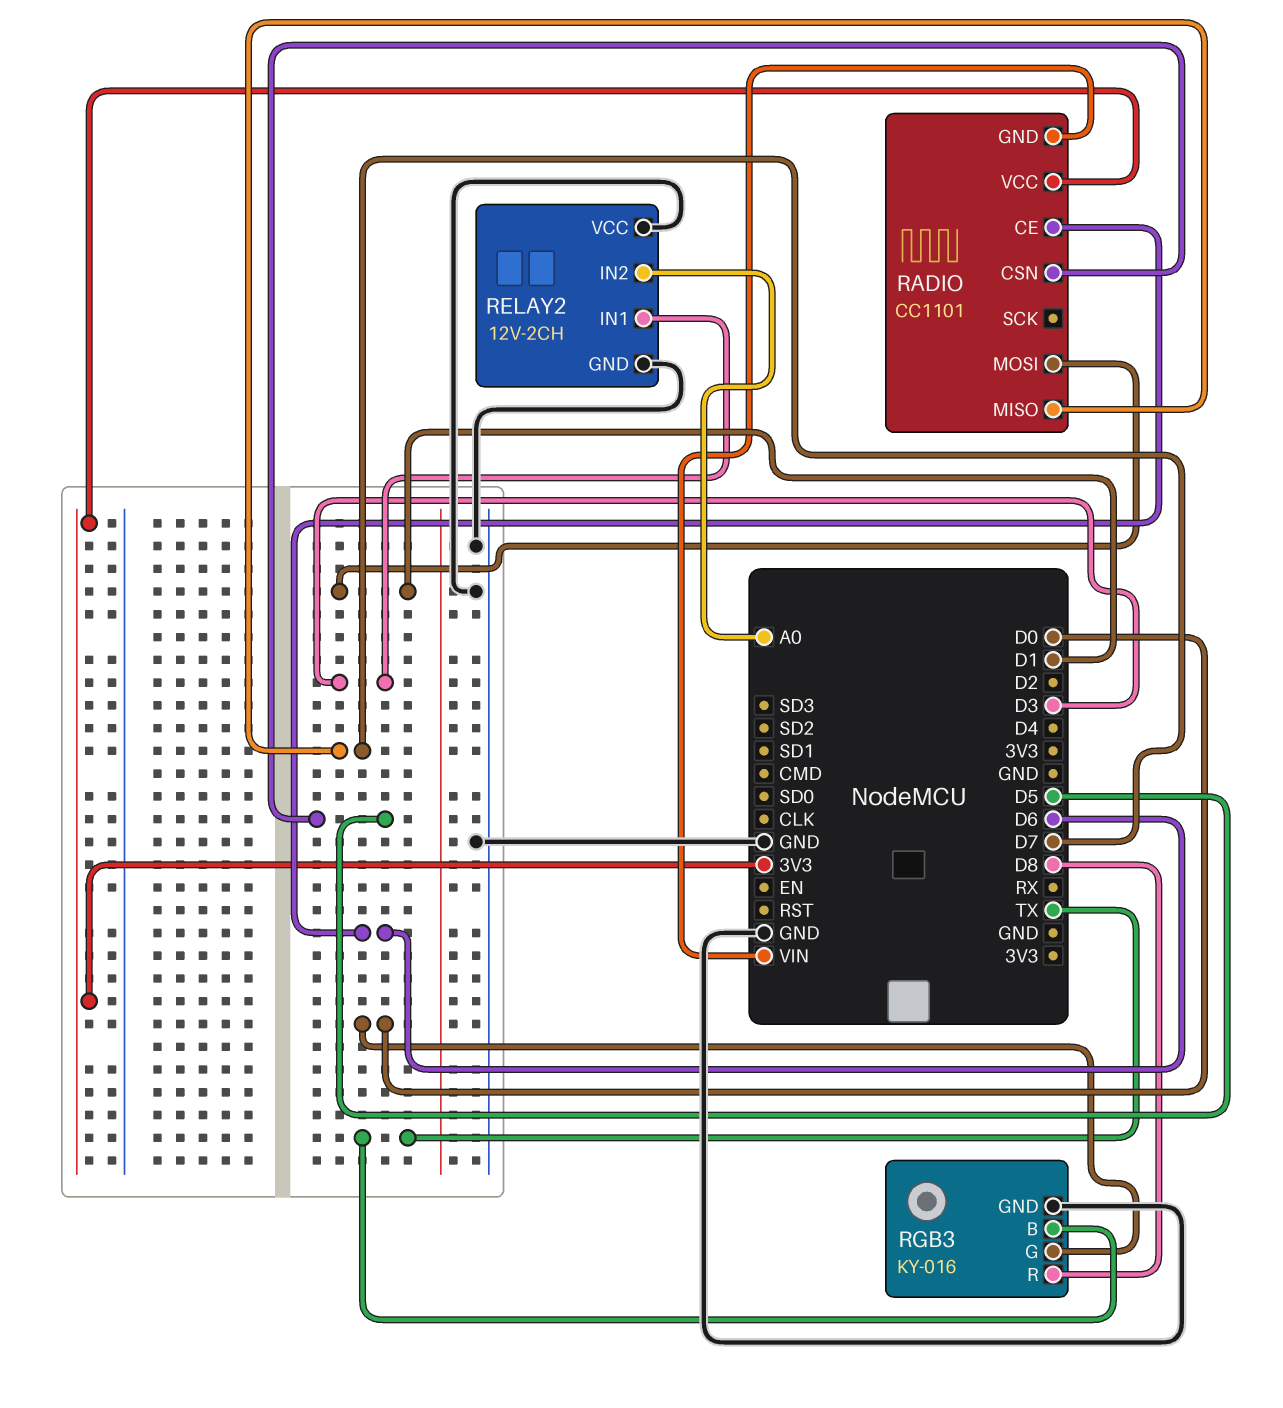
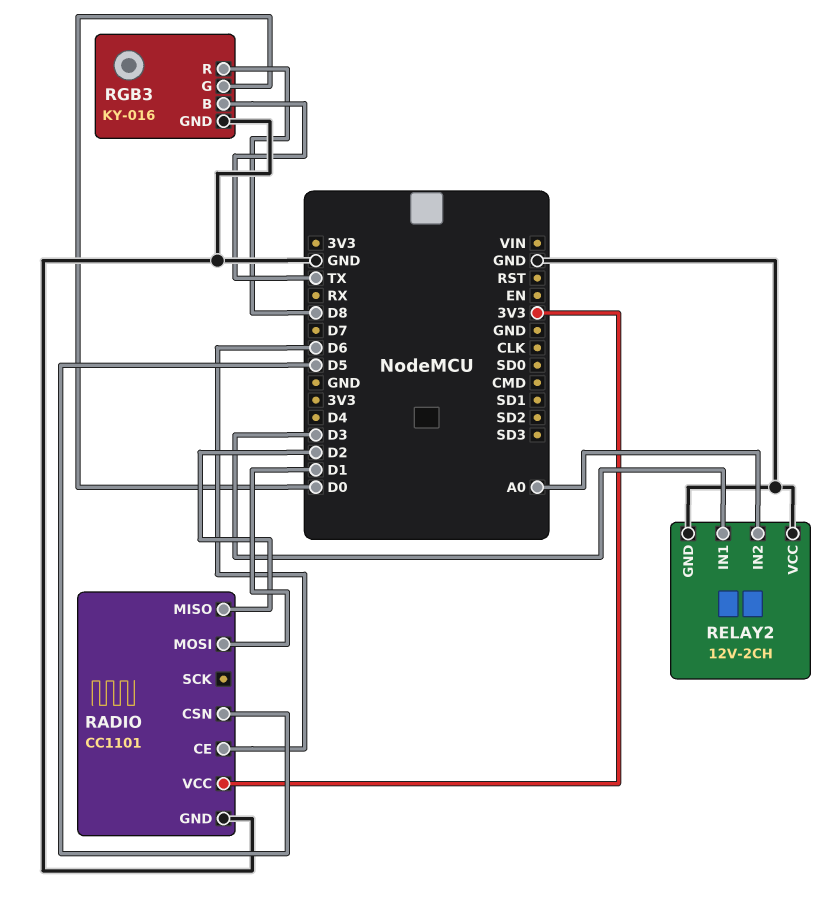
RADIO pin GND: VIN -> GND
RADIO pin MISO: D7 -> D2

